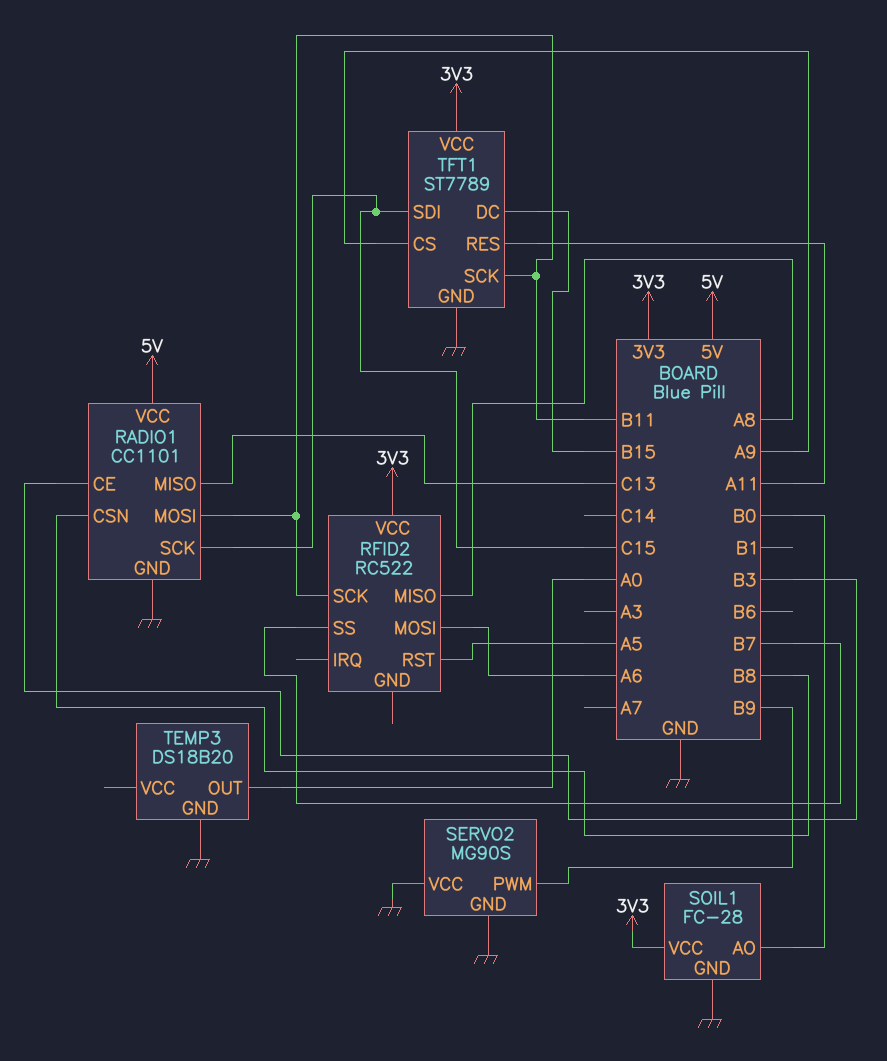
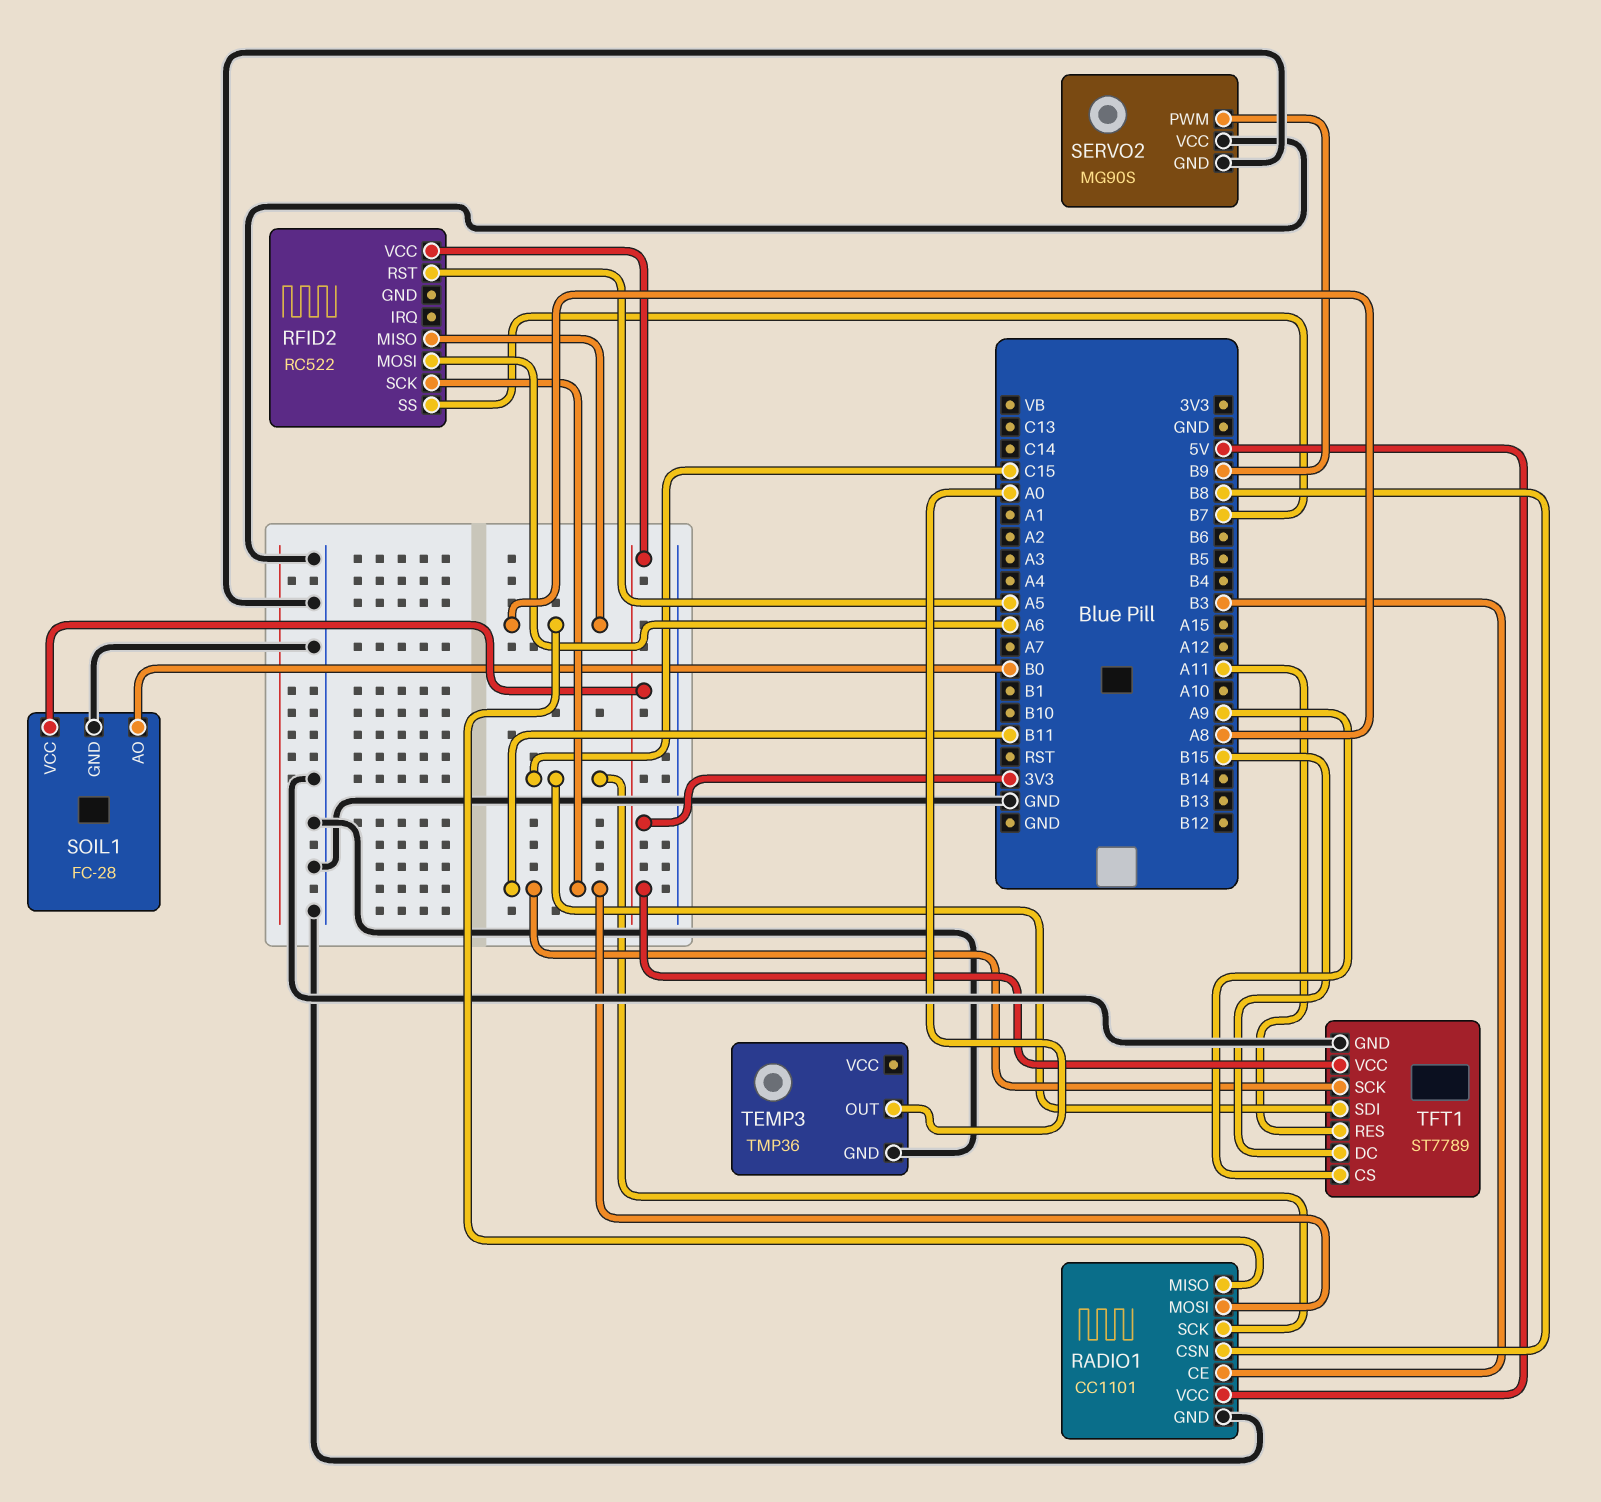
RADIO1 pin MISO: C13 -> A8
TEMP3: DS18B20 -> TMP36

